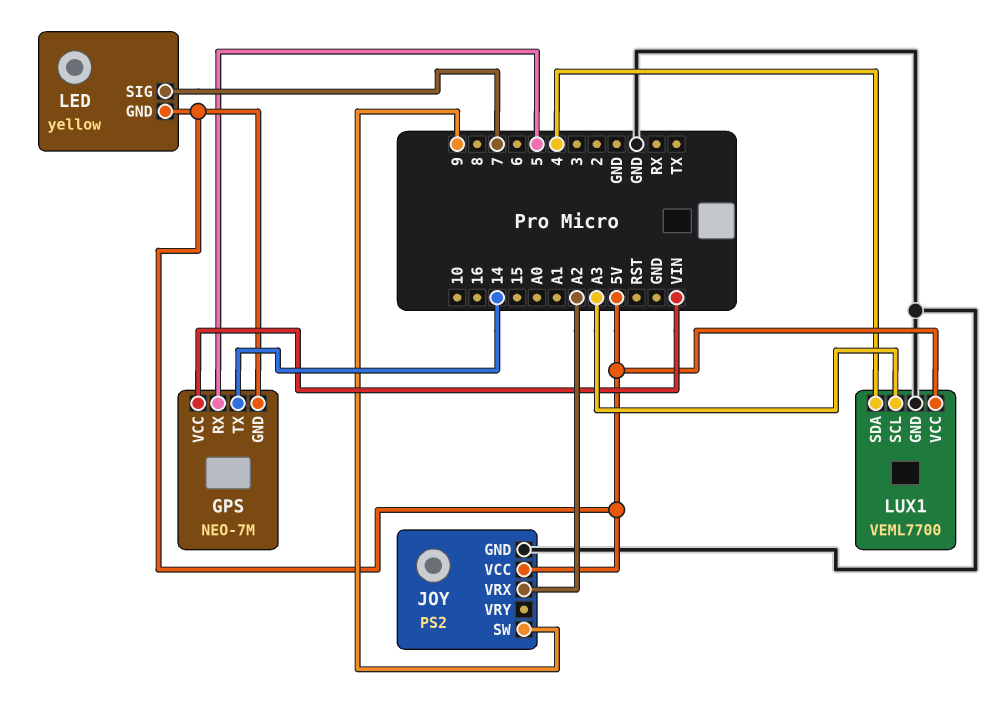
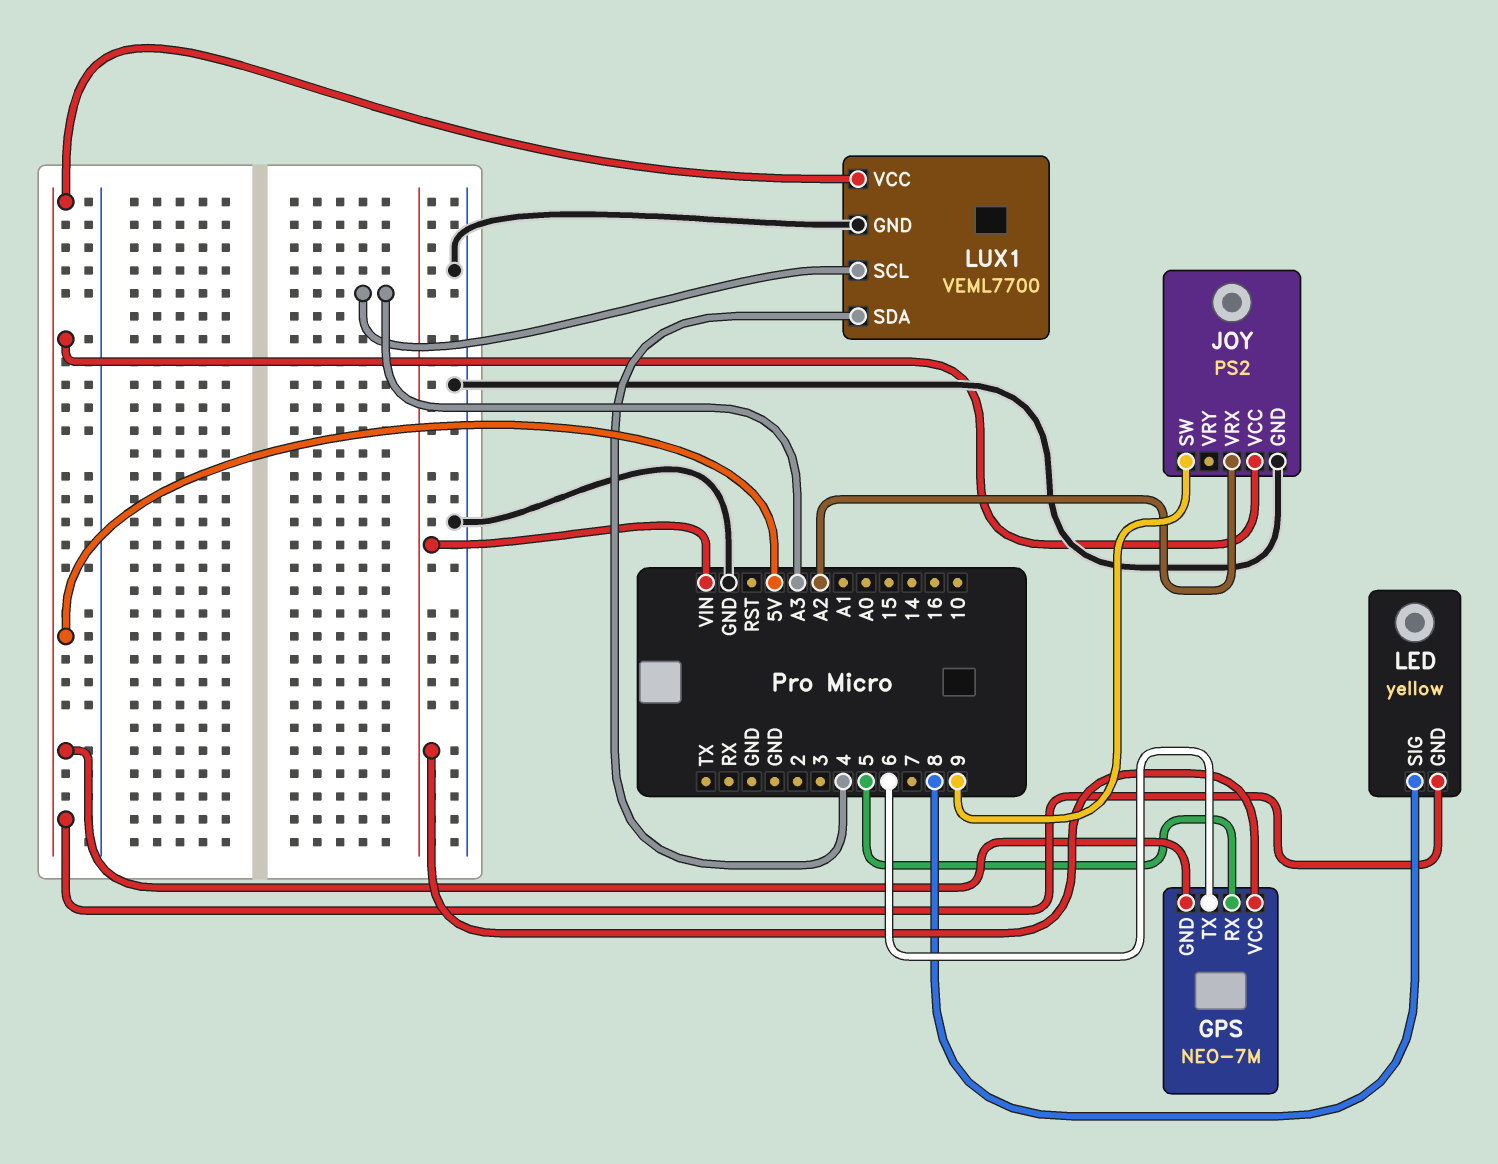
GPS pin TX: 14 -> 6
LED pin SIG: 7 -> 8

